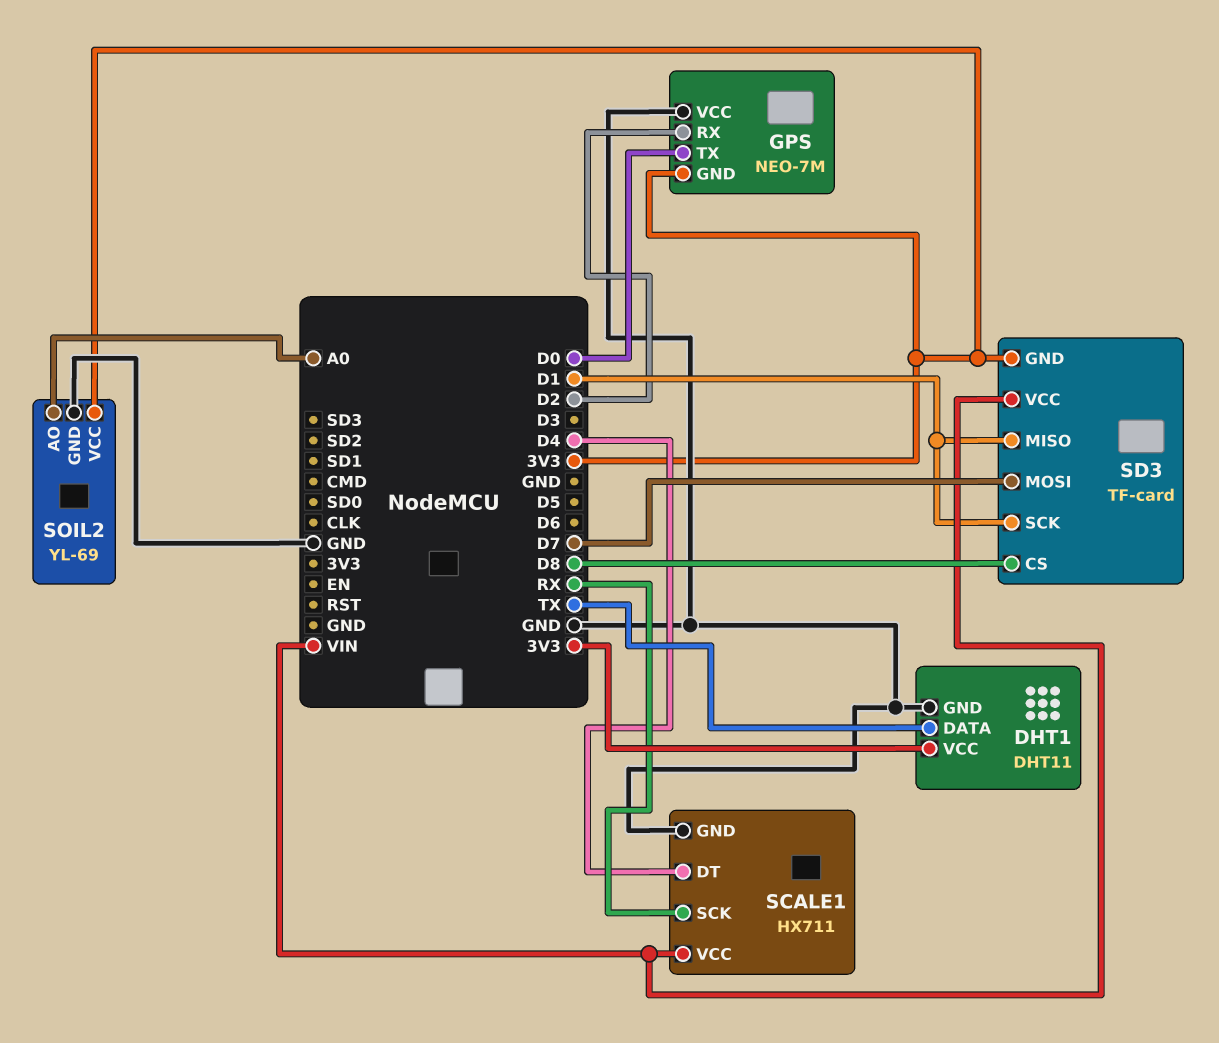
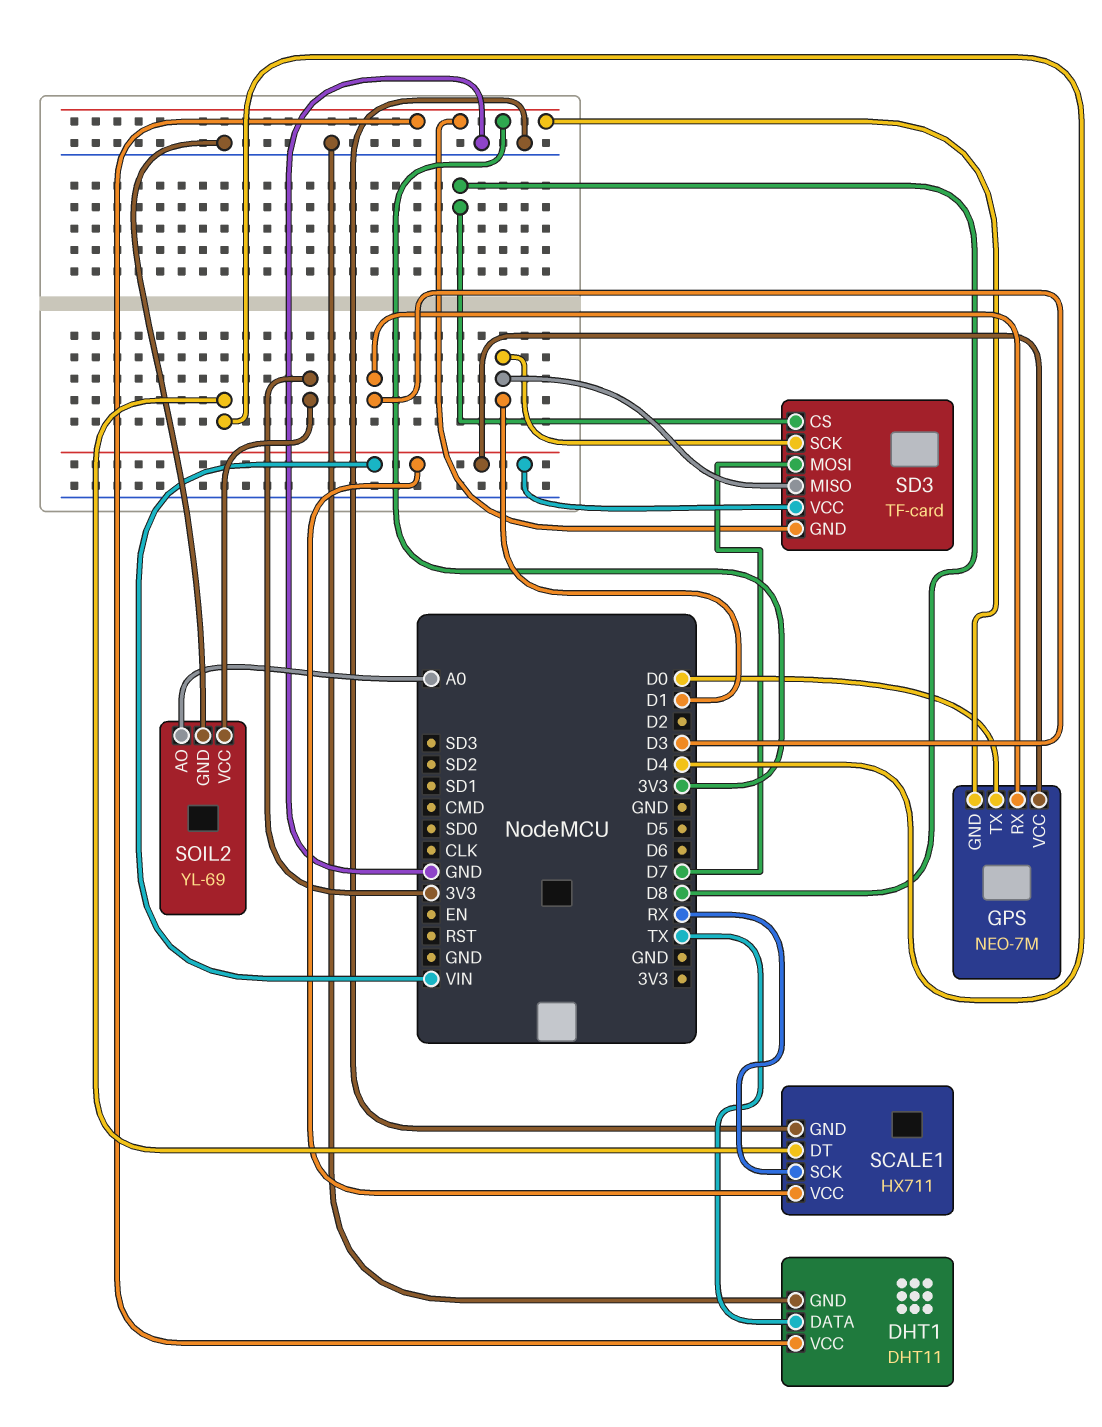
GPS pin RX: D2 -> D3
GPS pin VCC: GND -> VIN

